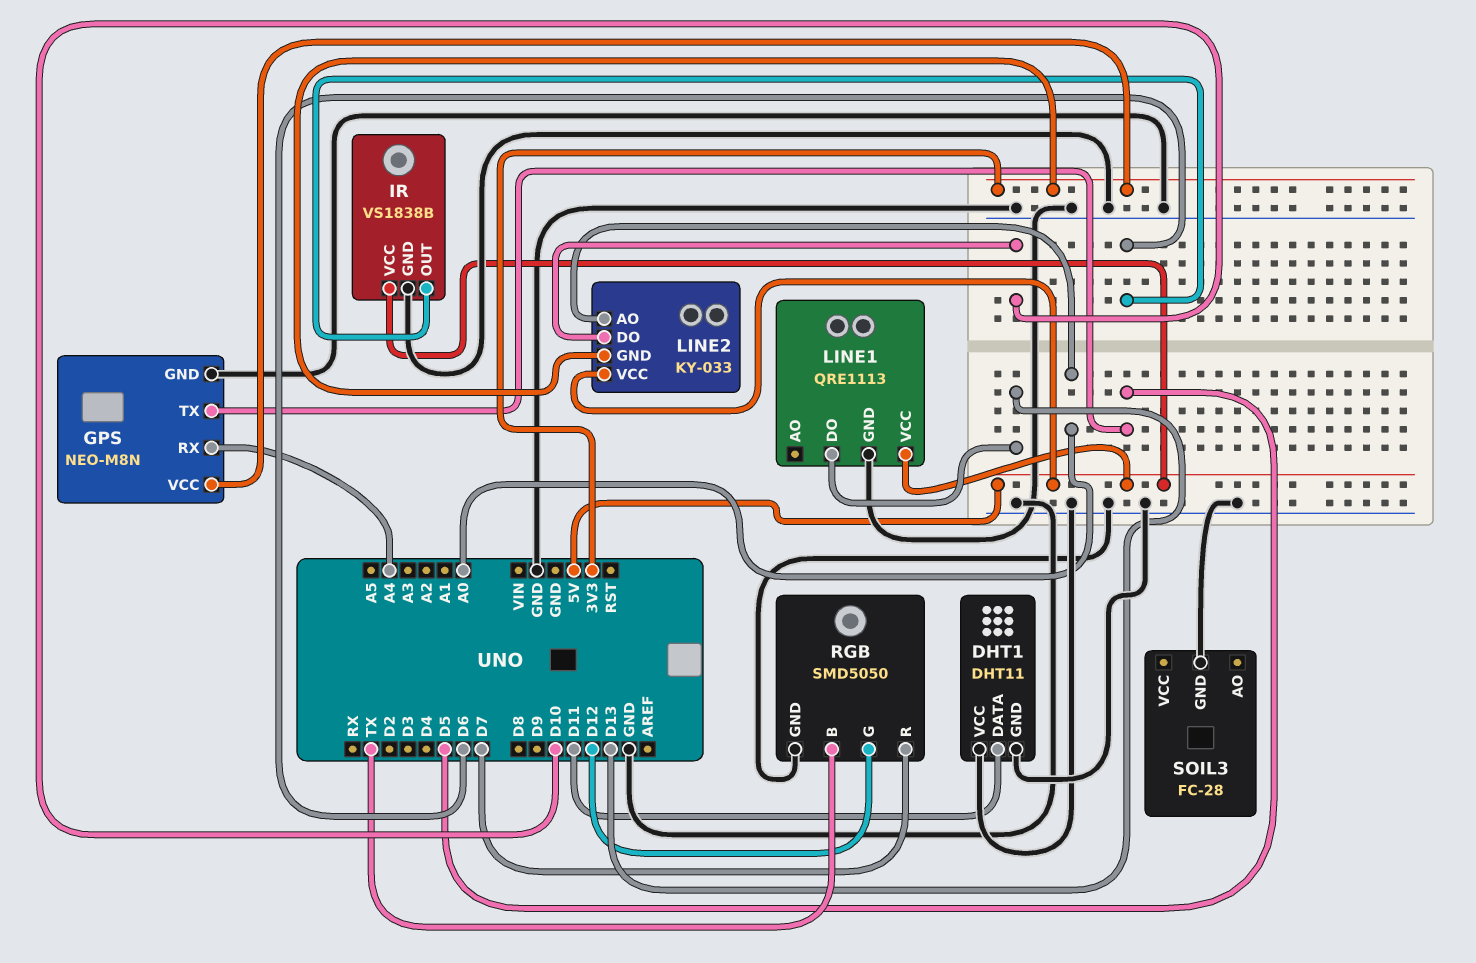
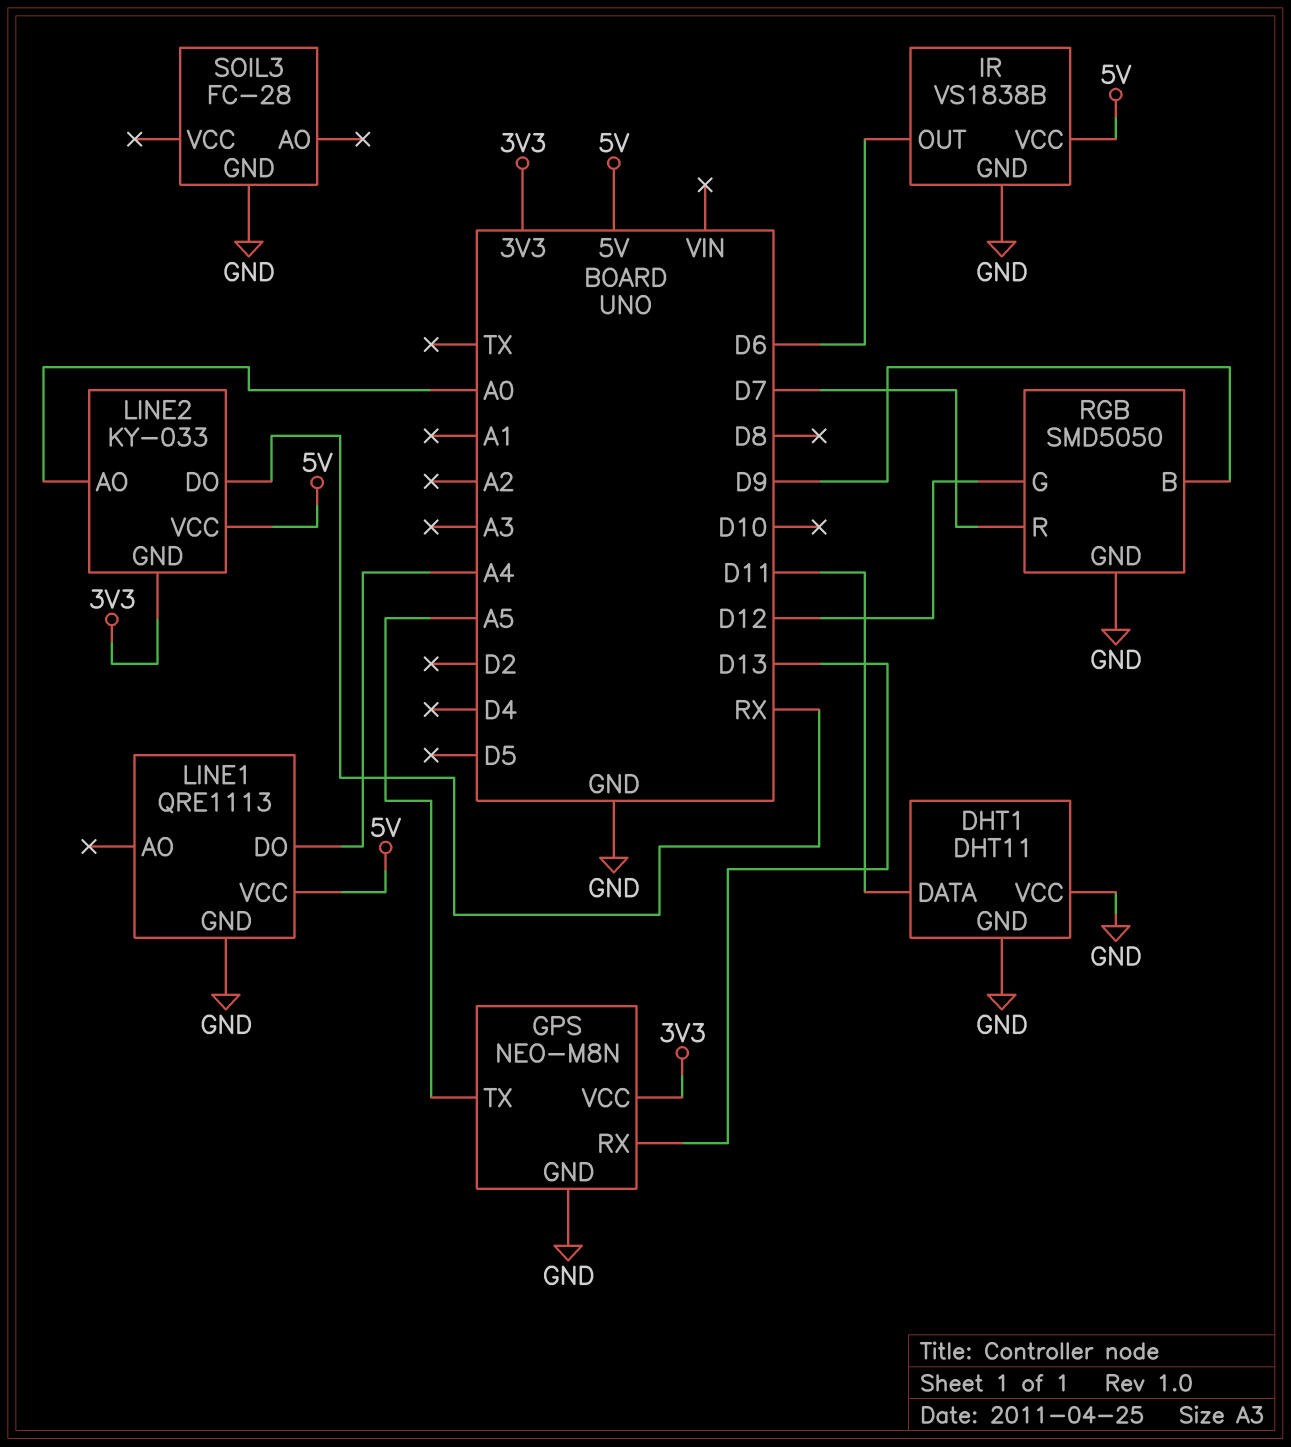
GPS pin RX: A4 -> D13
GPS pin TX: D5 -> A5
LINE1 pin DO: D13 -> A4
LINE2 pin DO: D10 -> RX
RGB pin B: TX -> D9

